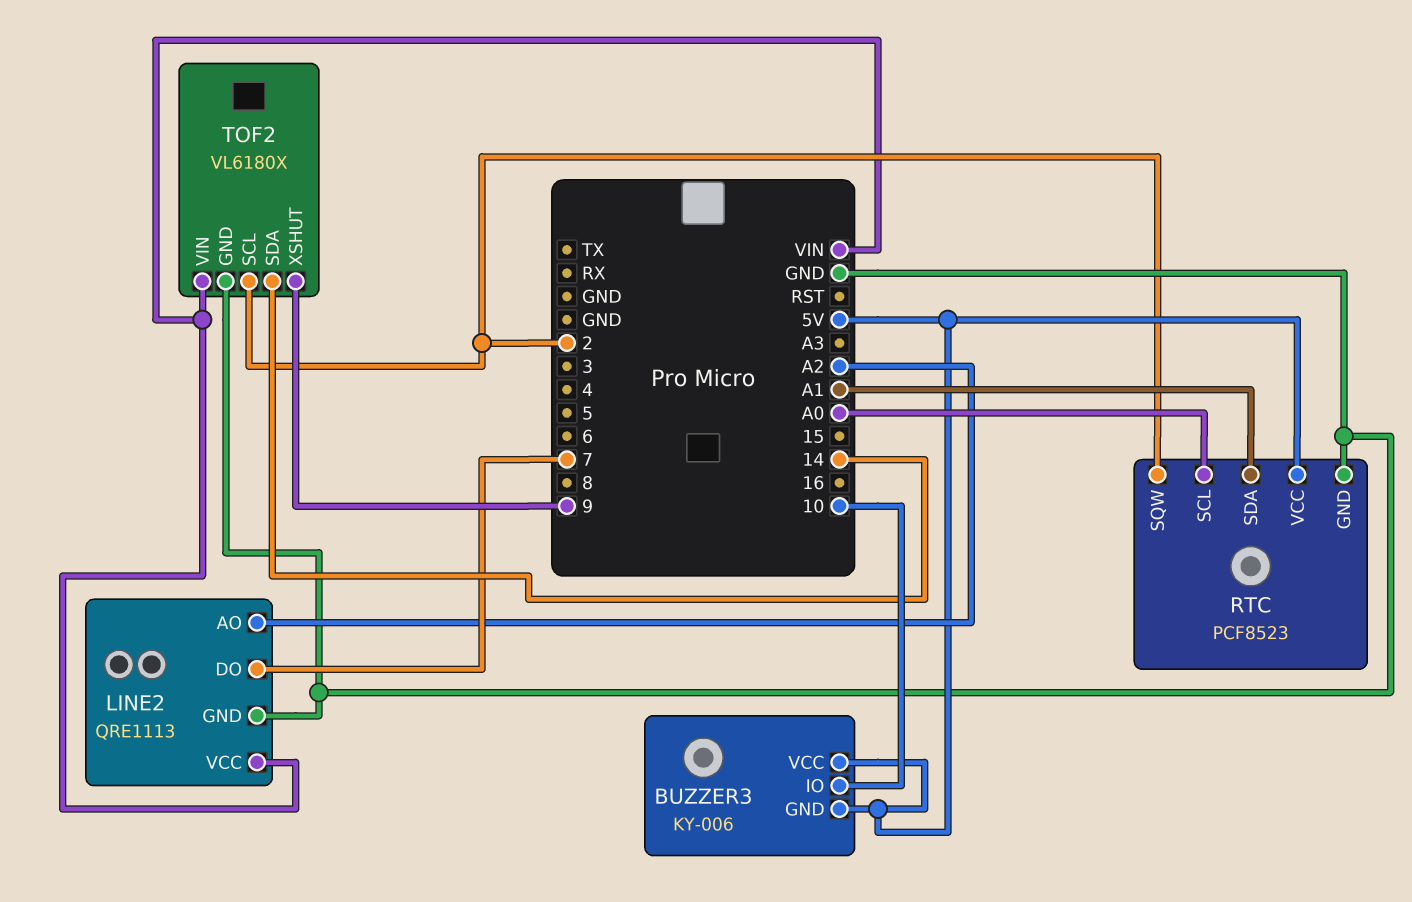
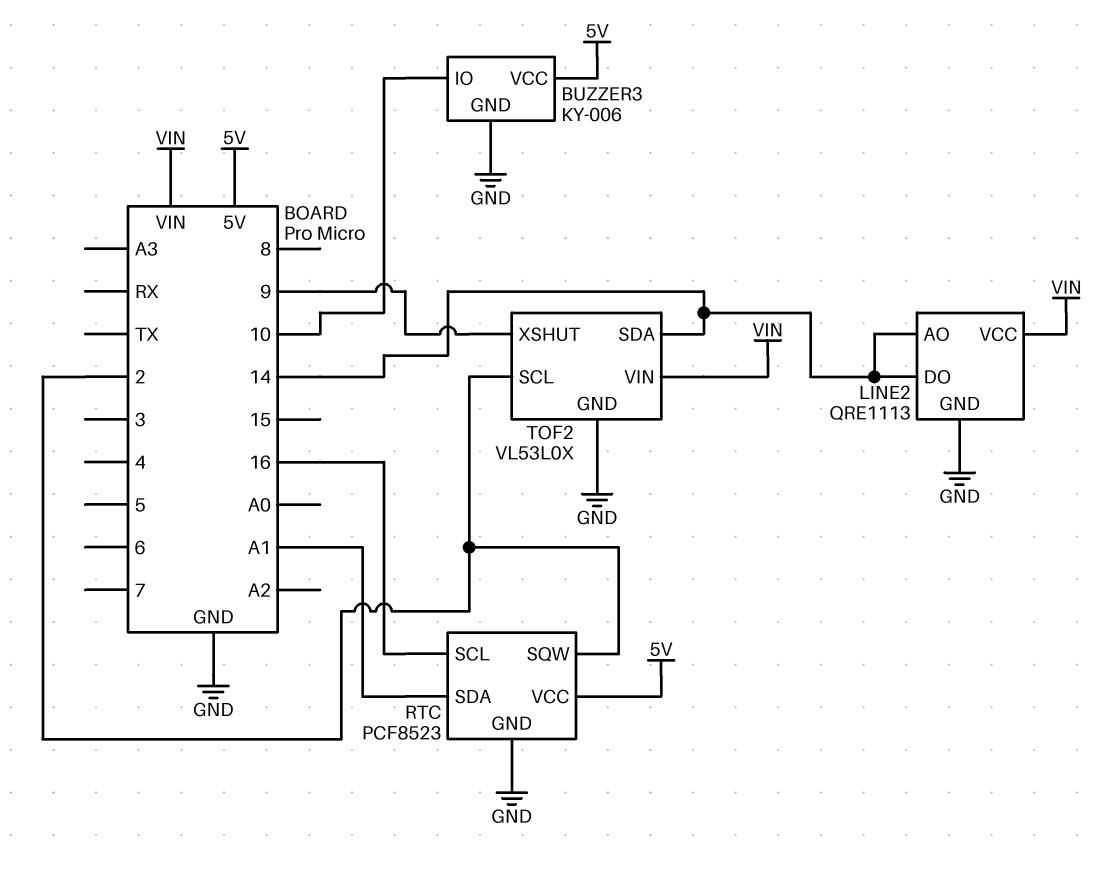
BUZZER3 pin GND: 5V -> GND
LINE2 pin AO: A2 -> 14
LINE2 pin DO: 7 -> 14
RTC pin SCL: A0 -> 16
TOF2: VL6180X -> VL53L0X

